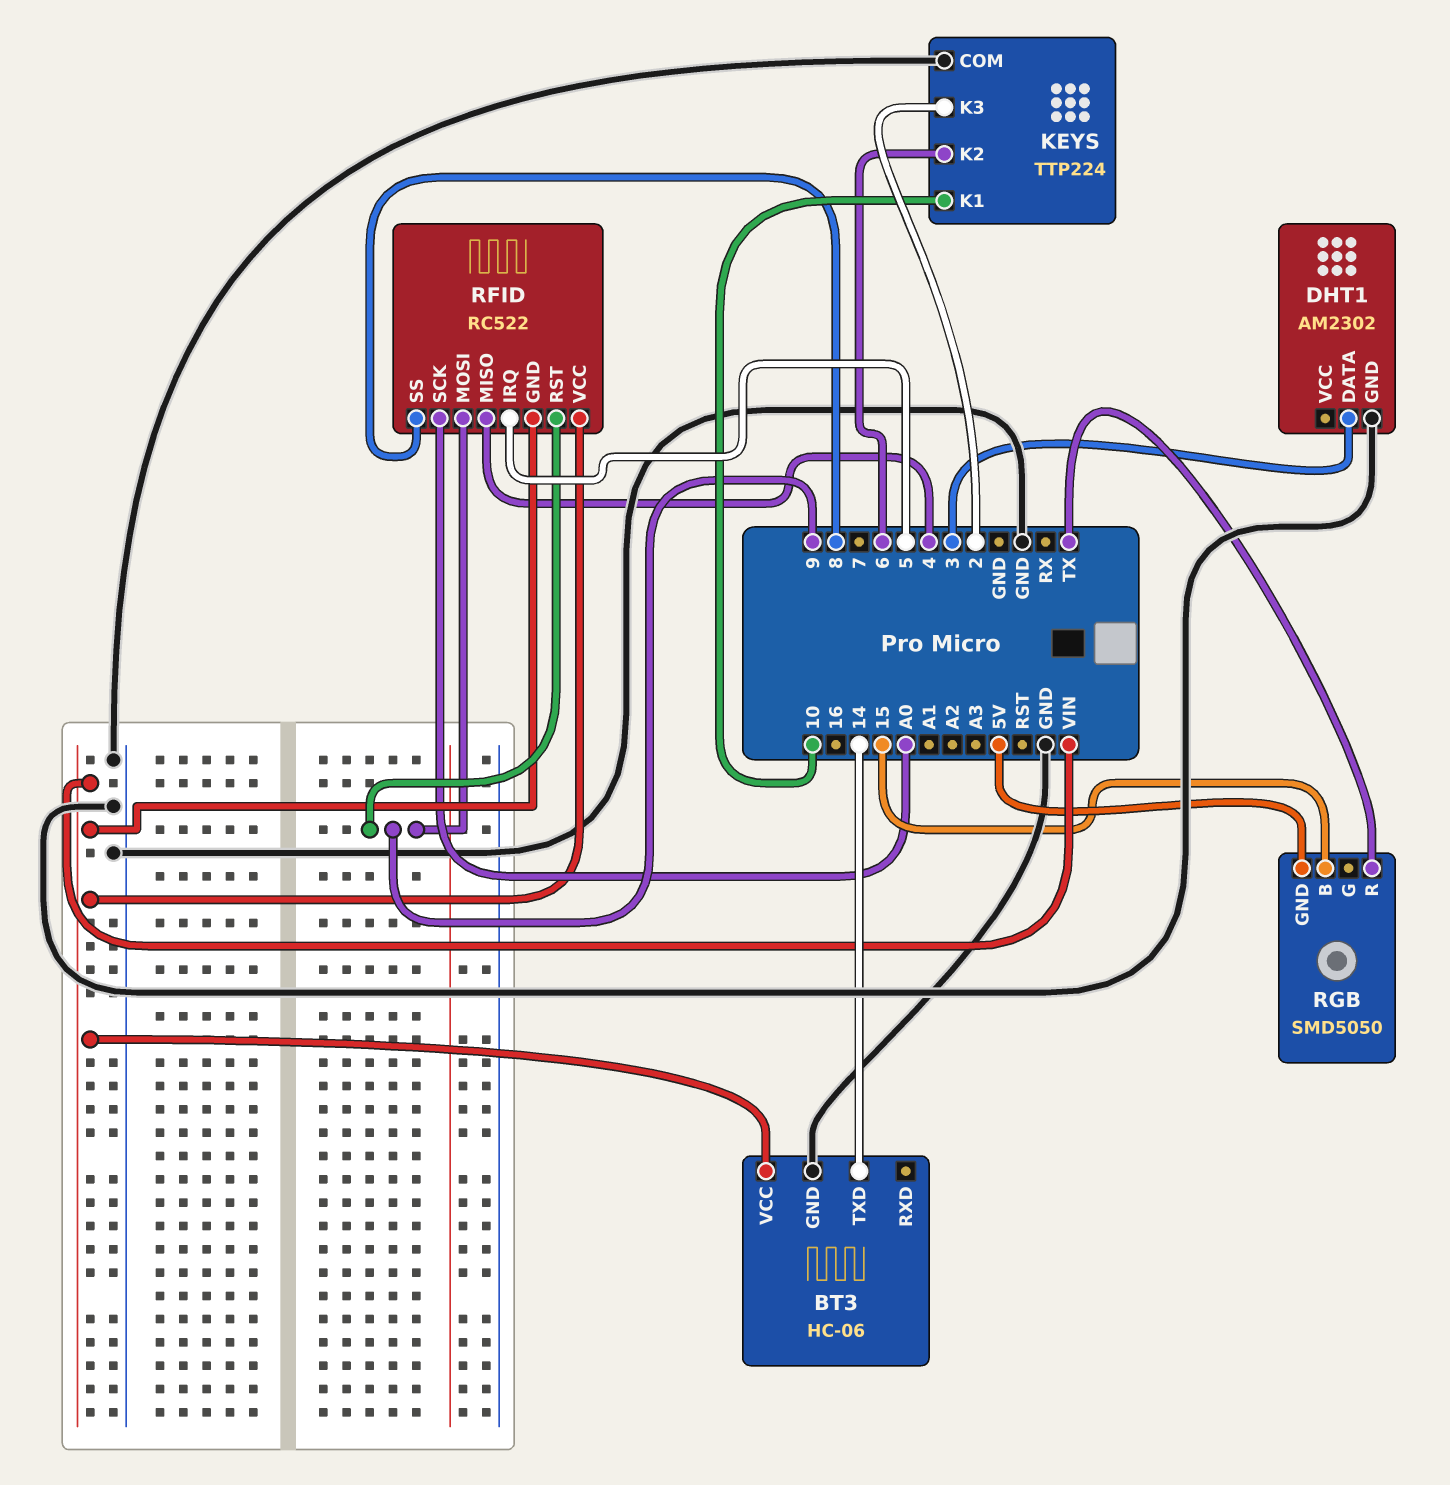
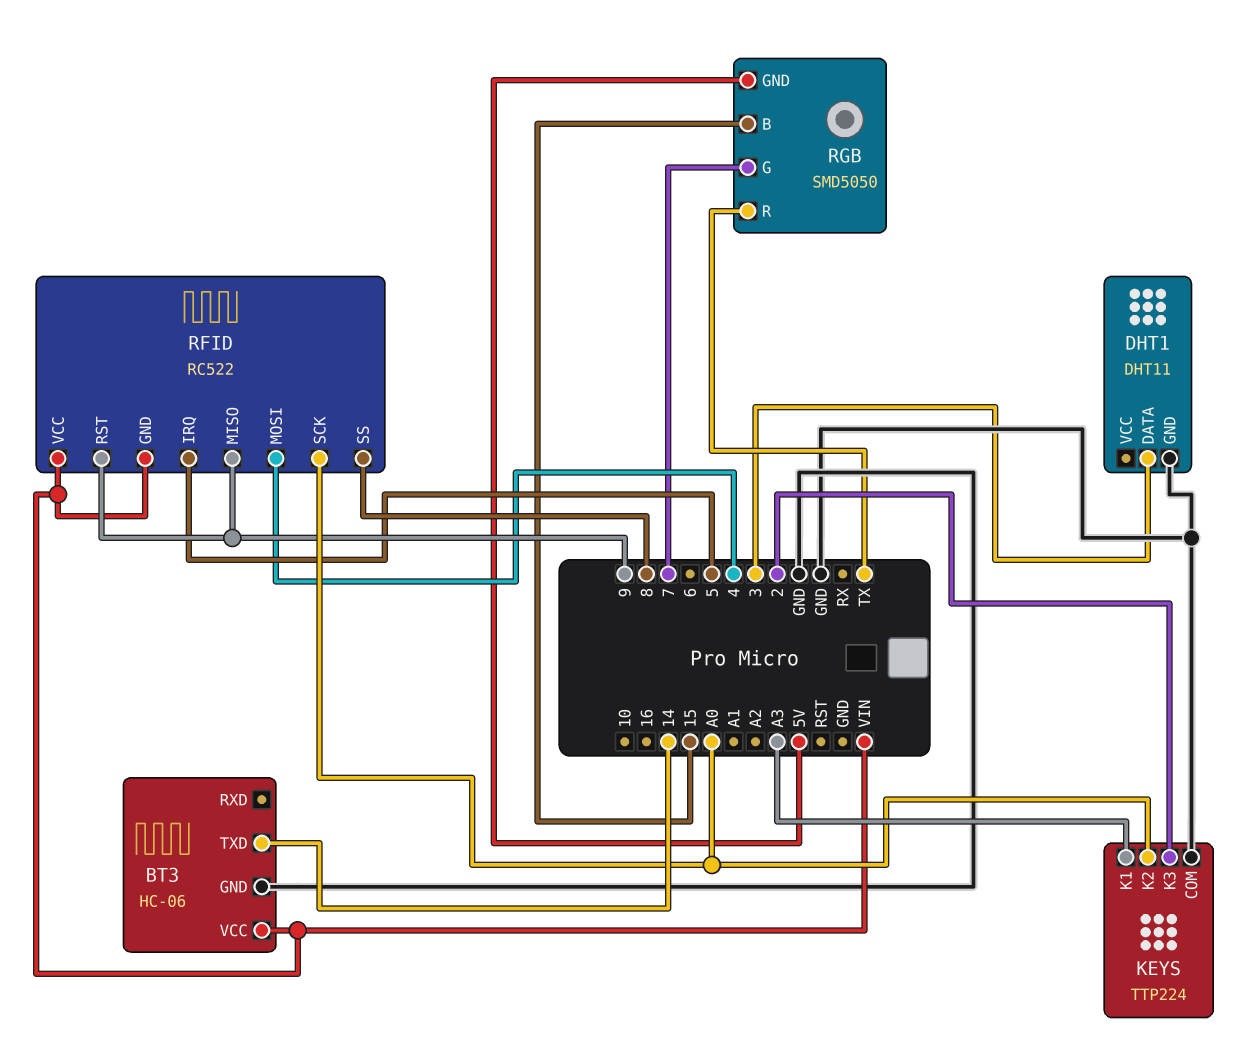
DHT1: AM2302 -> DHT11
KEYS pin K1: 10 -> A3
KEYS pin K2: 6 -> A0
RFID pin MISO: 4 -> 9
RFID pin MOSI: 9 -> 4
RGB pin G: none -> 7

